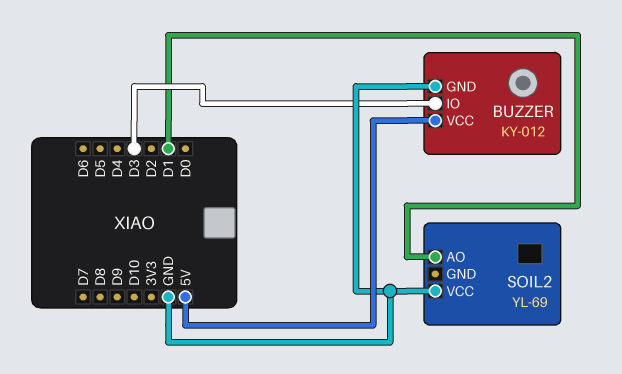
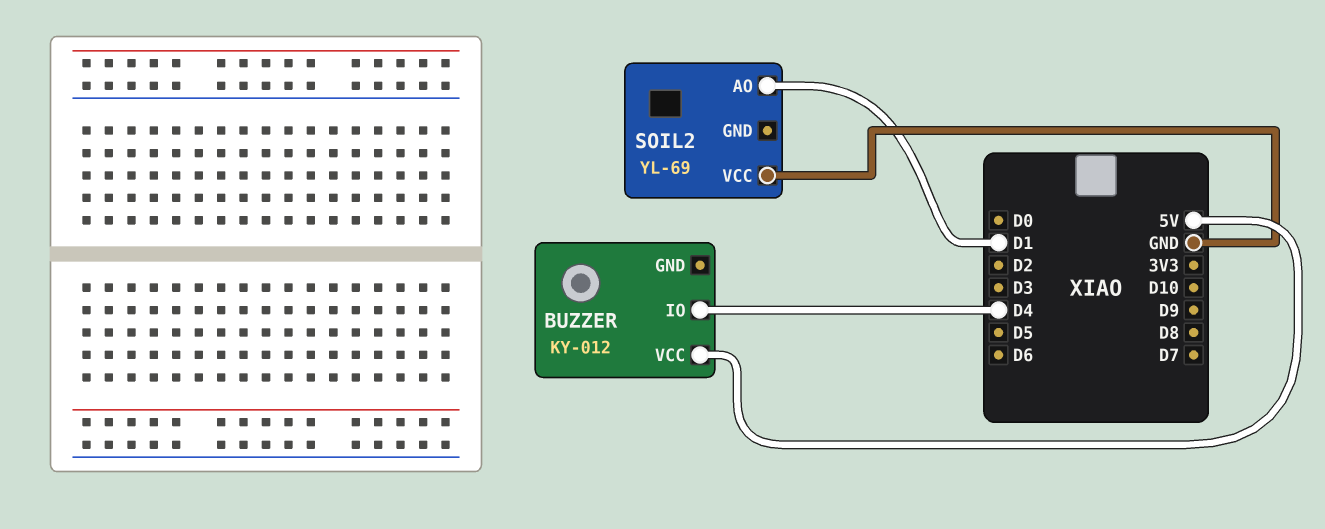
BUZZER pin GND: GND -> none
BUZZER pin IO: D3 -> D4

